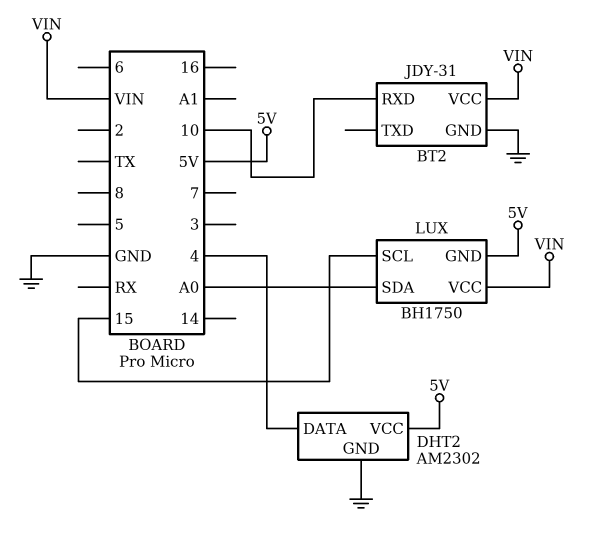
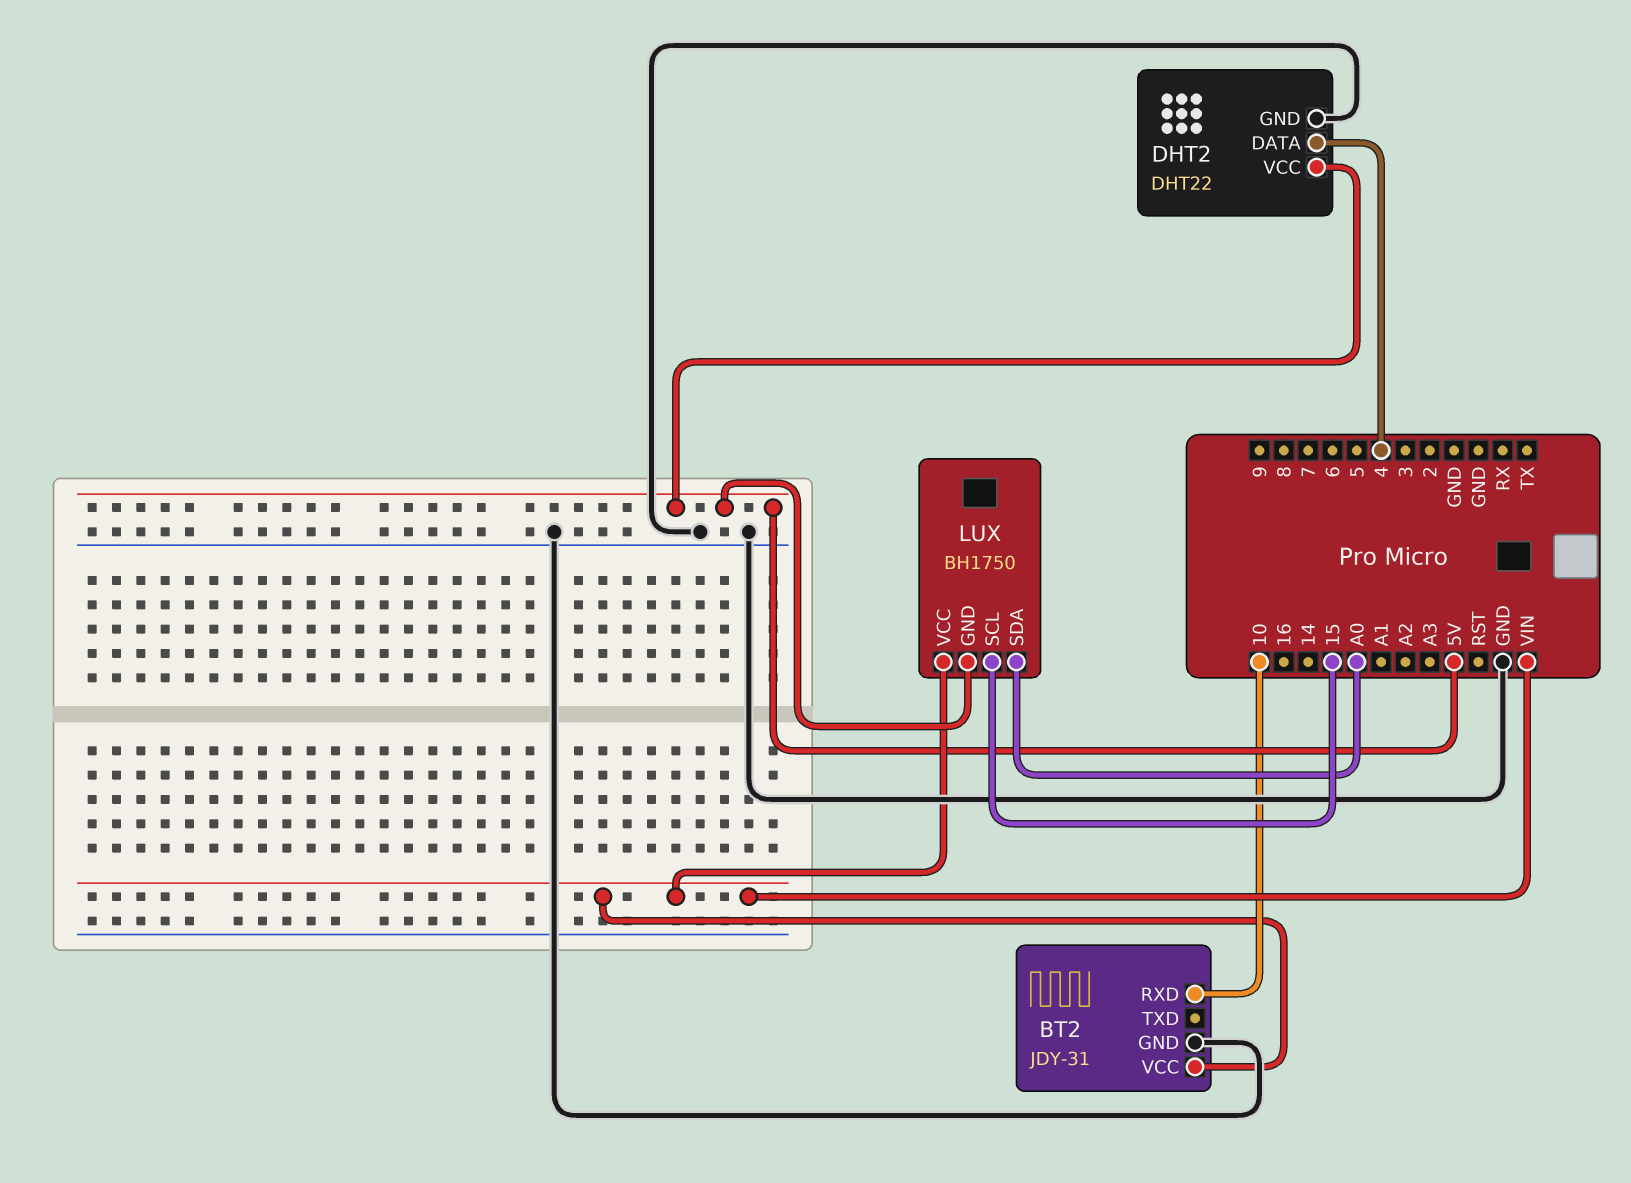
DHT2: AM2302 -> DHT22

